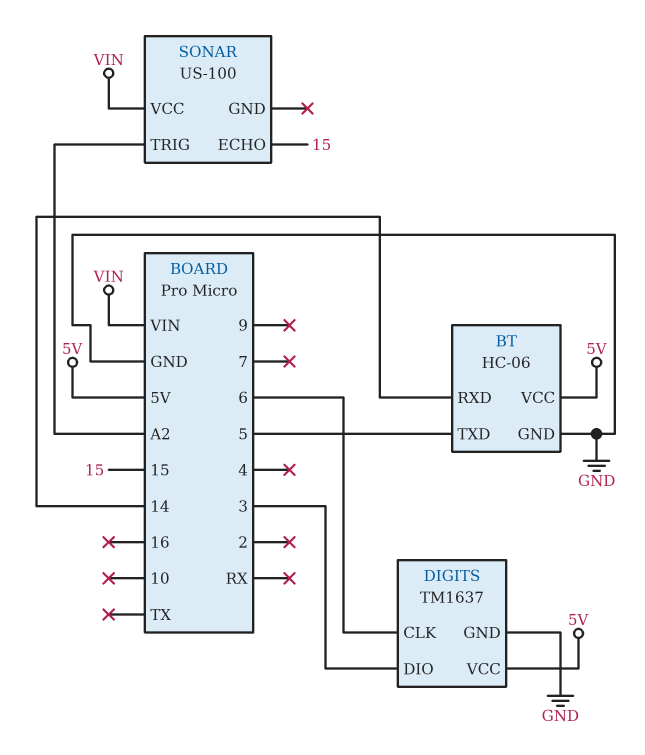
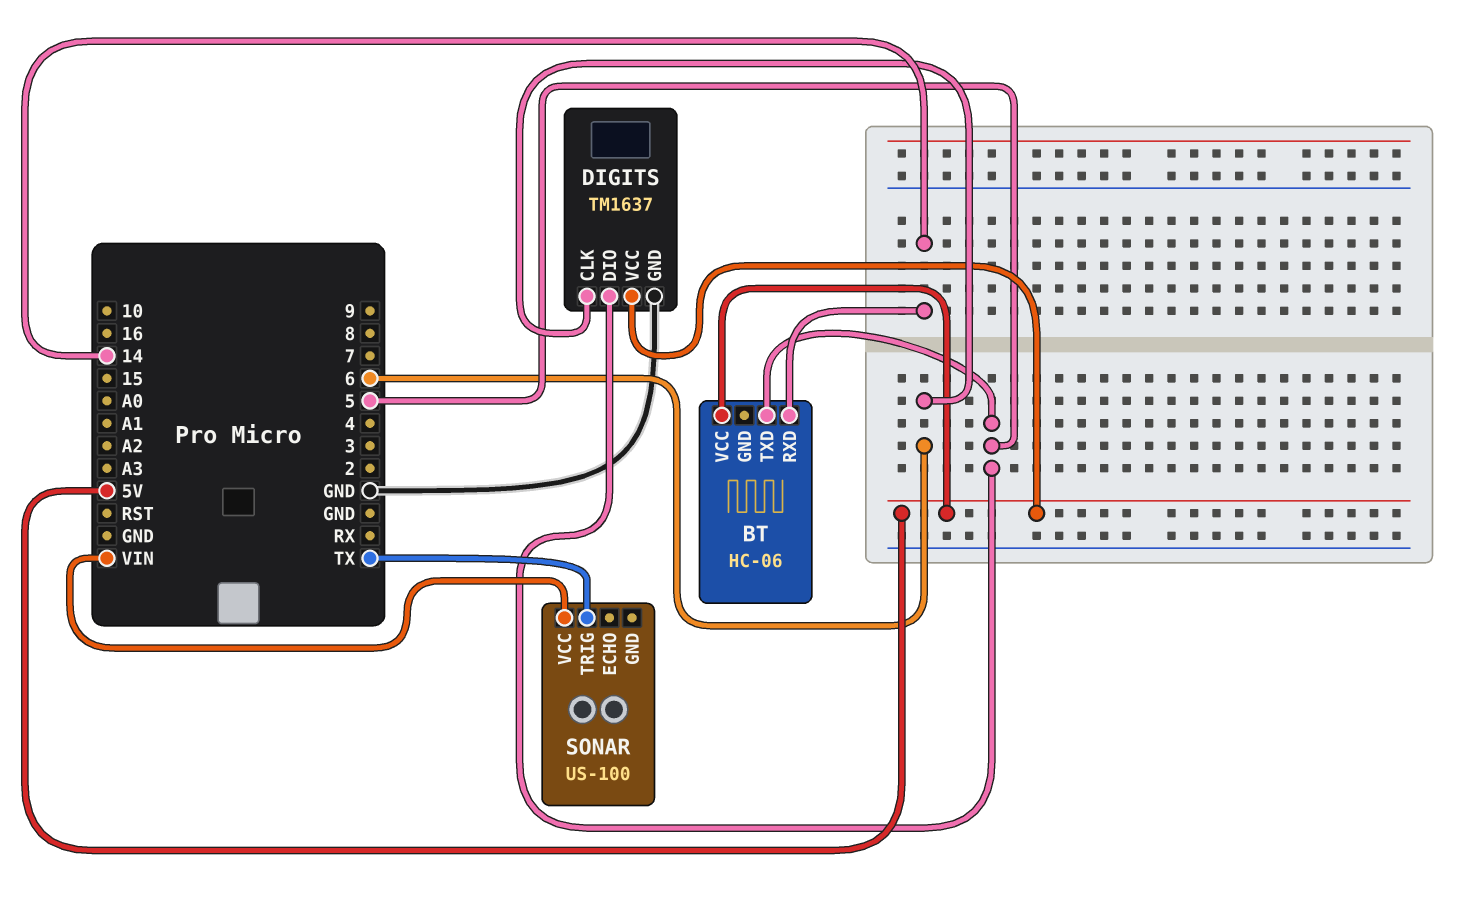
BT pin GND: GND -> none
DIGITS pin DIO: 3 -> 5
SONAR pin ECHO: 15 -> none
SONAR pin TRIG: A2 -> TX

